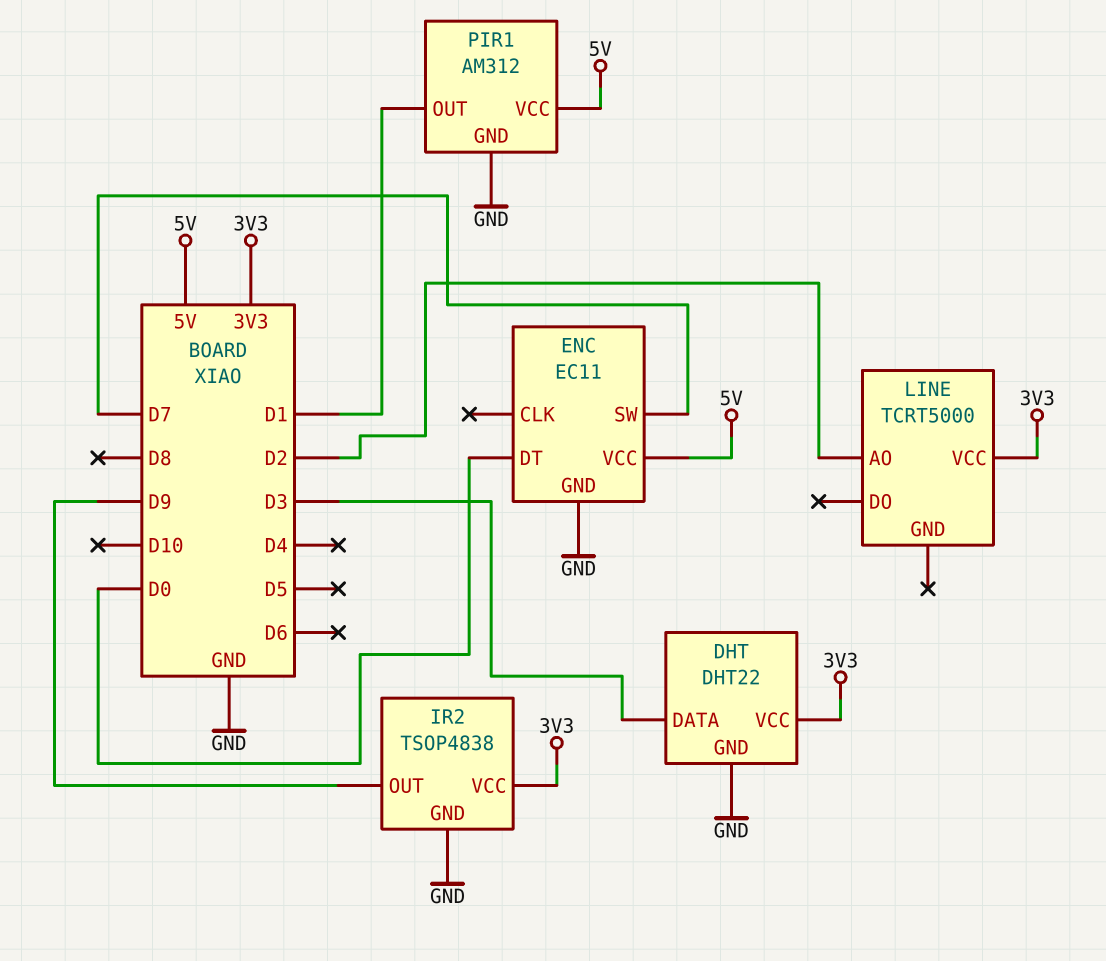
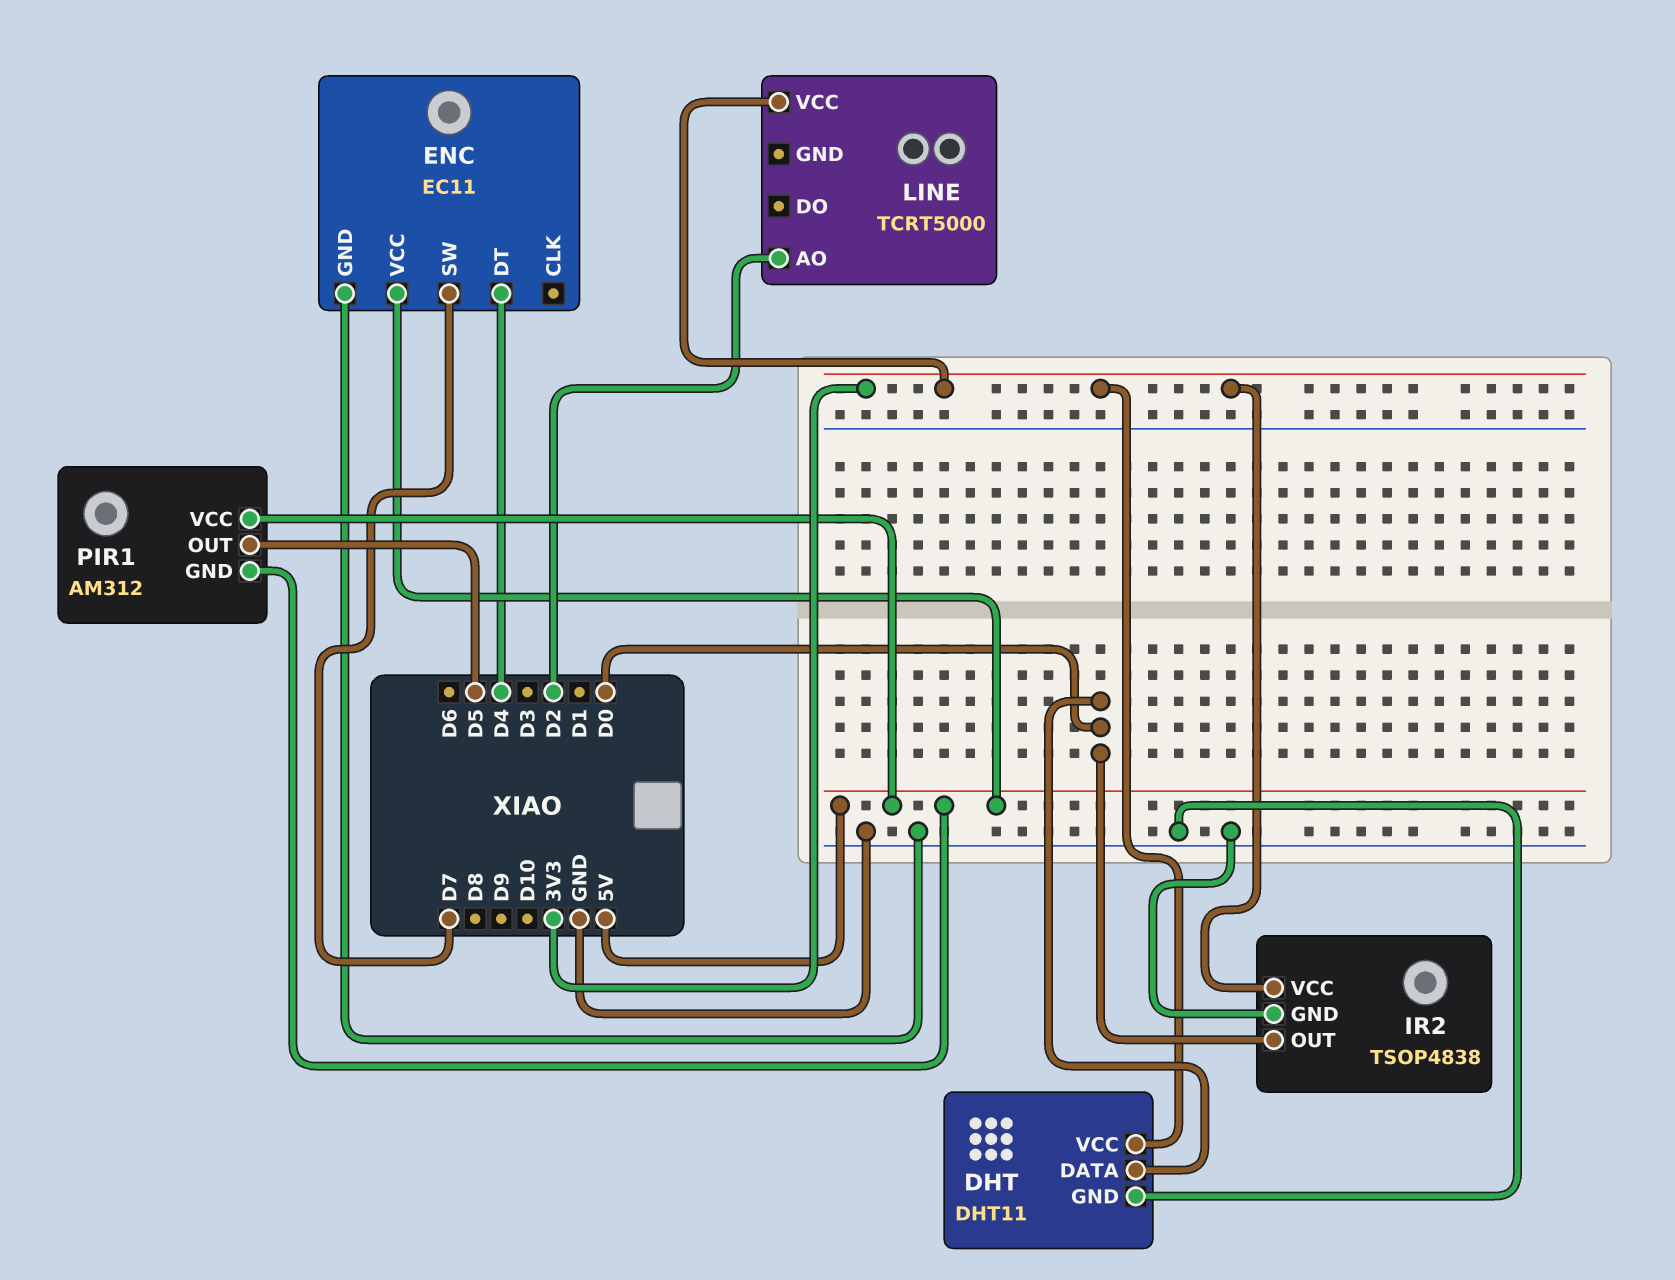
DHT: DHT22 -> DHT11
DHT pin DATA: D3 -> D0
ENC pin DT: D0 -> D4
IR2 pin OUT: D9 -> D0
PIR1 pin GND: GND -> 5V
PIR1 pin OUT: D1 -> D5

